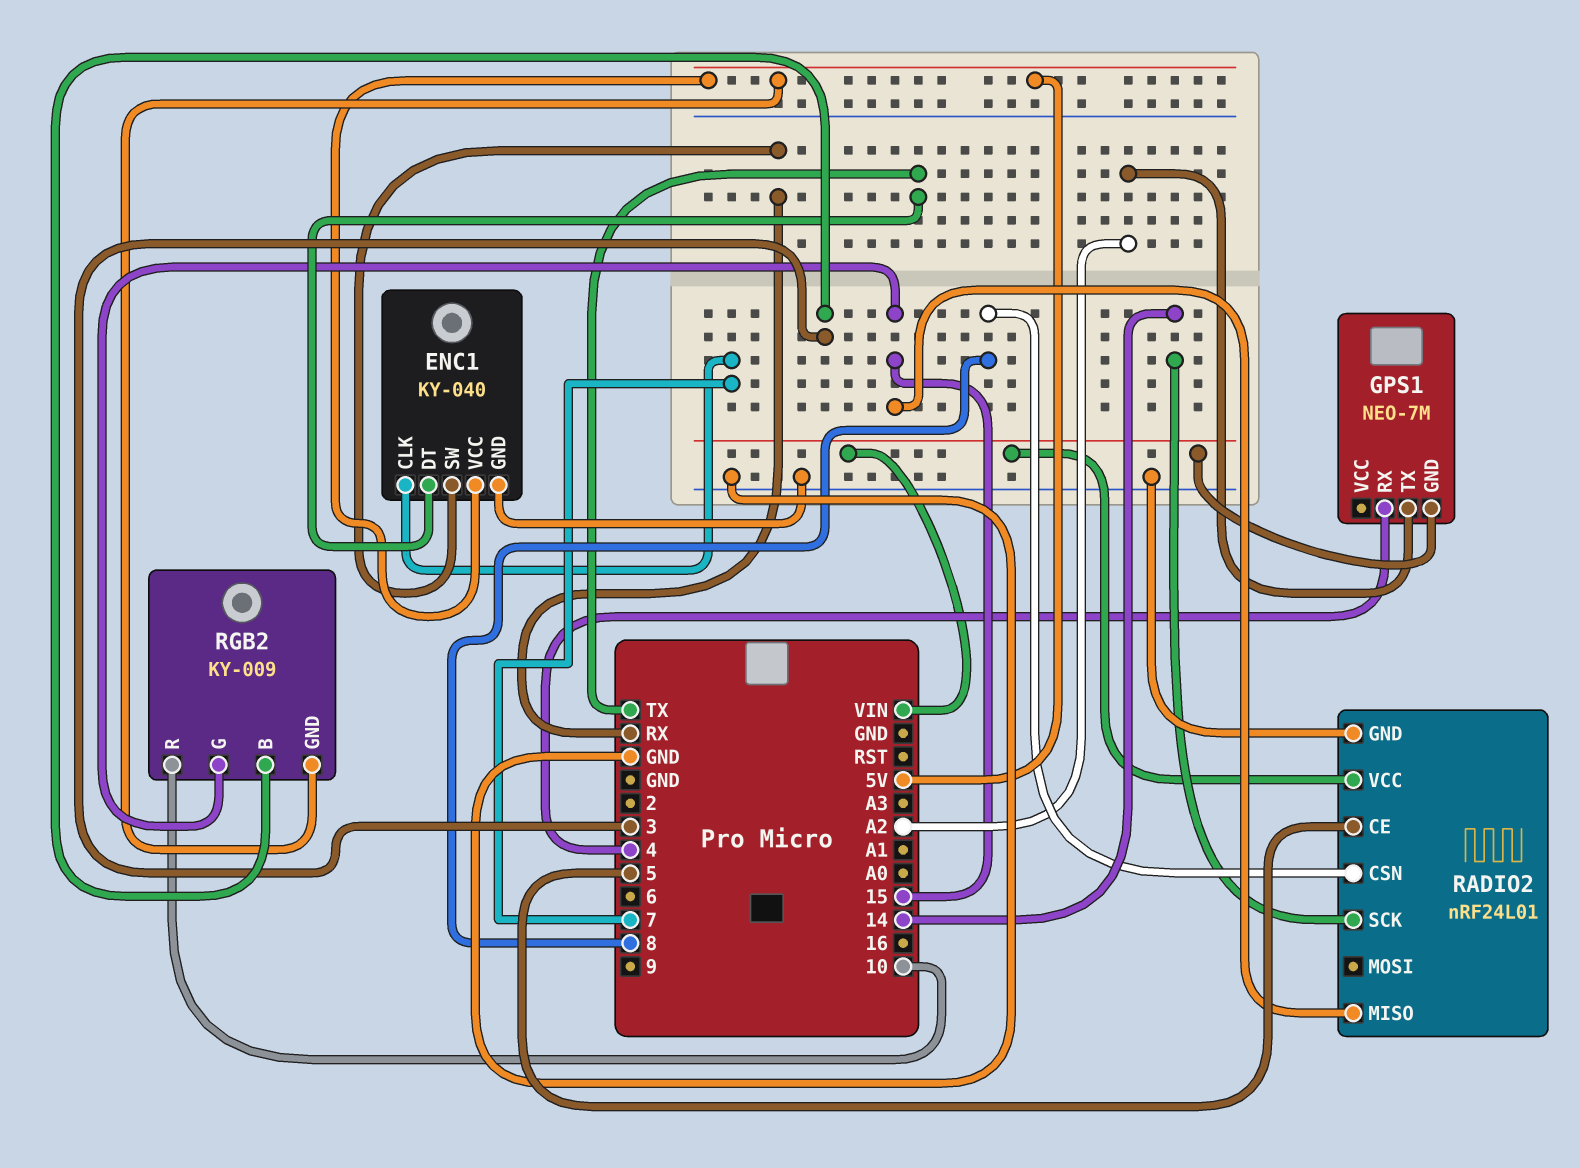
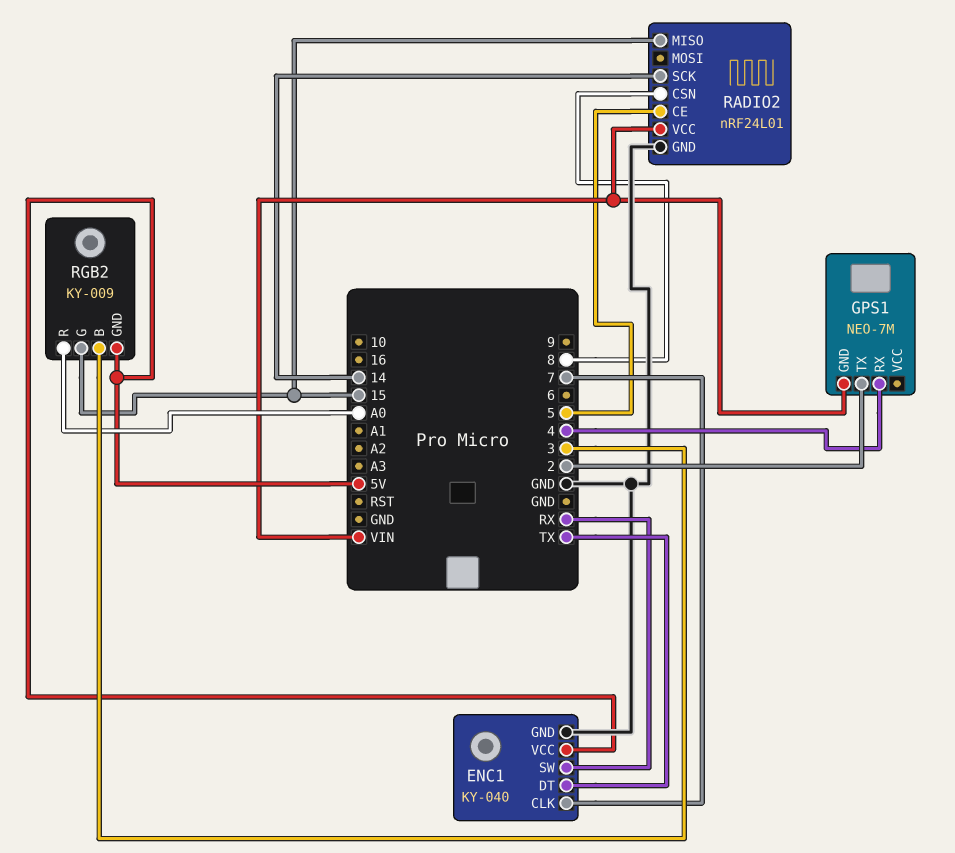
GPS1 pin TX: A2 -> 2
RGB2 pin R: 10 -> A0

